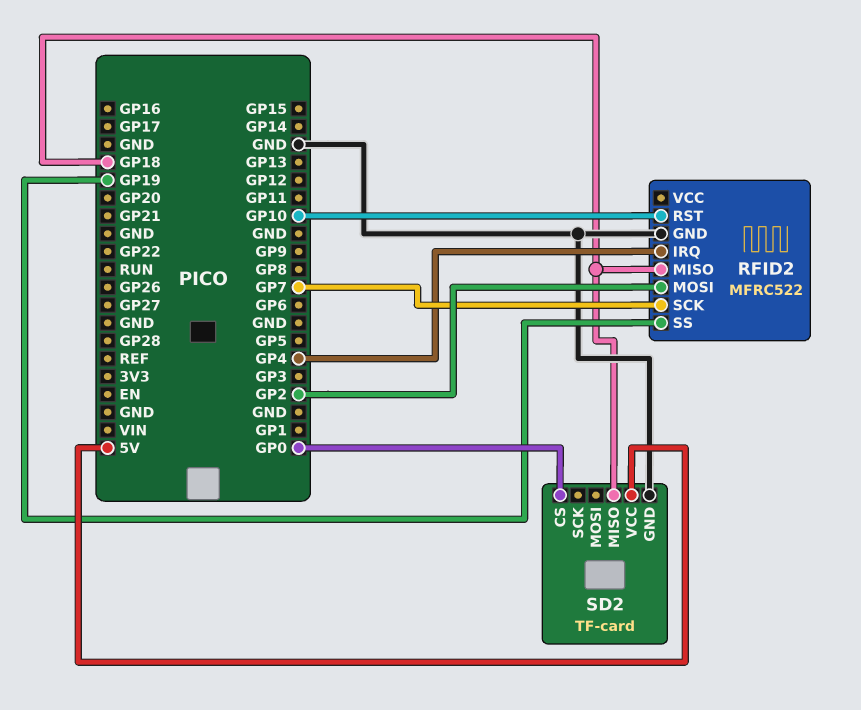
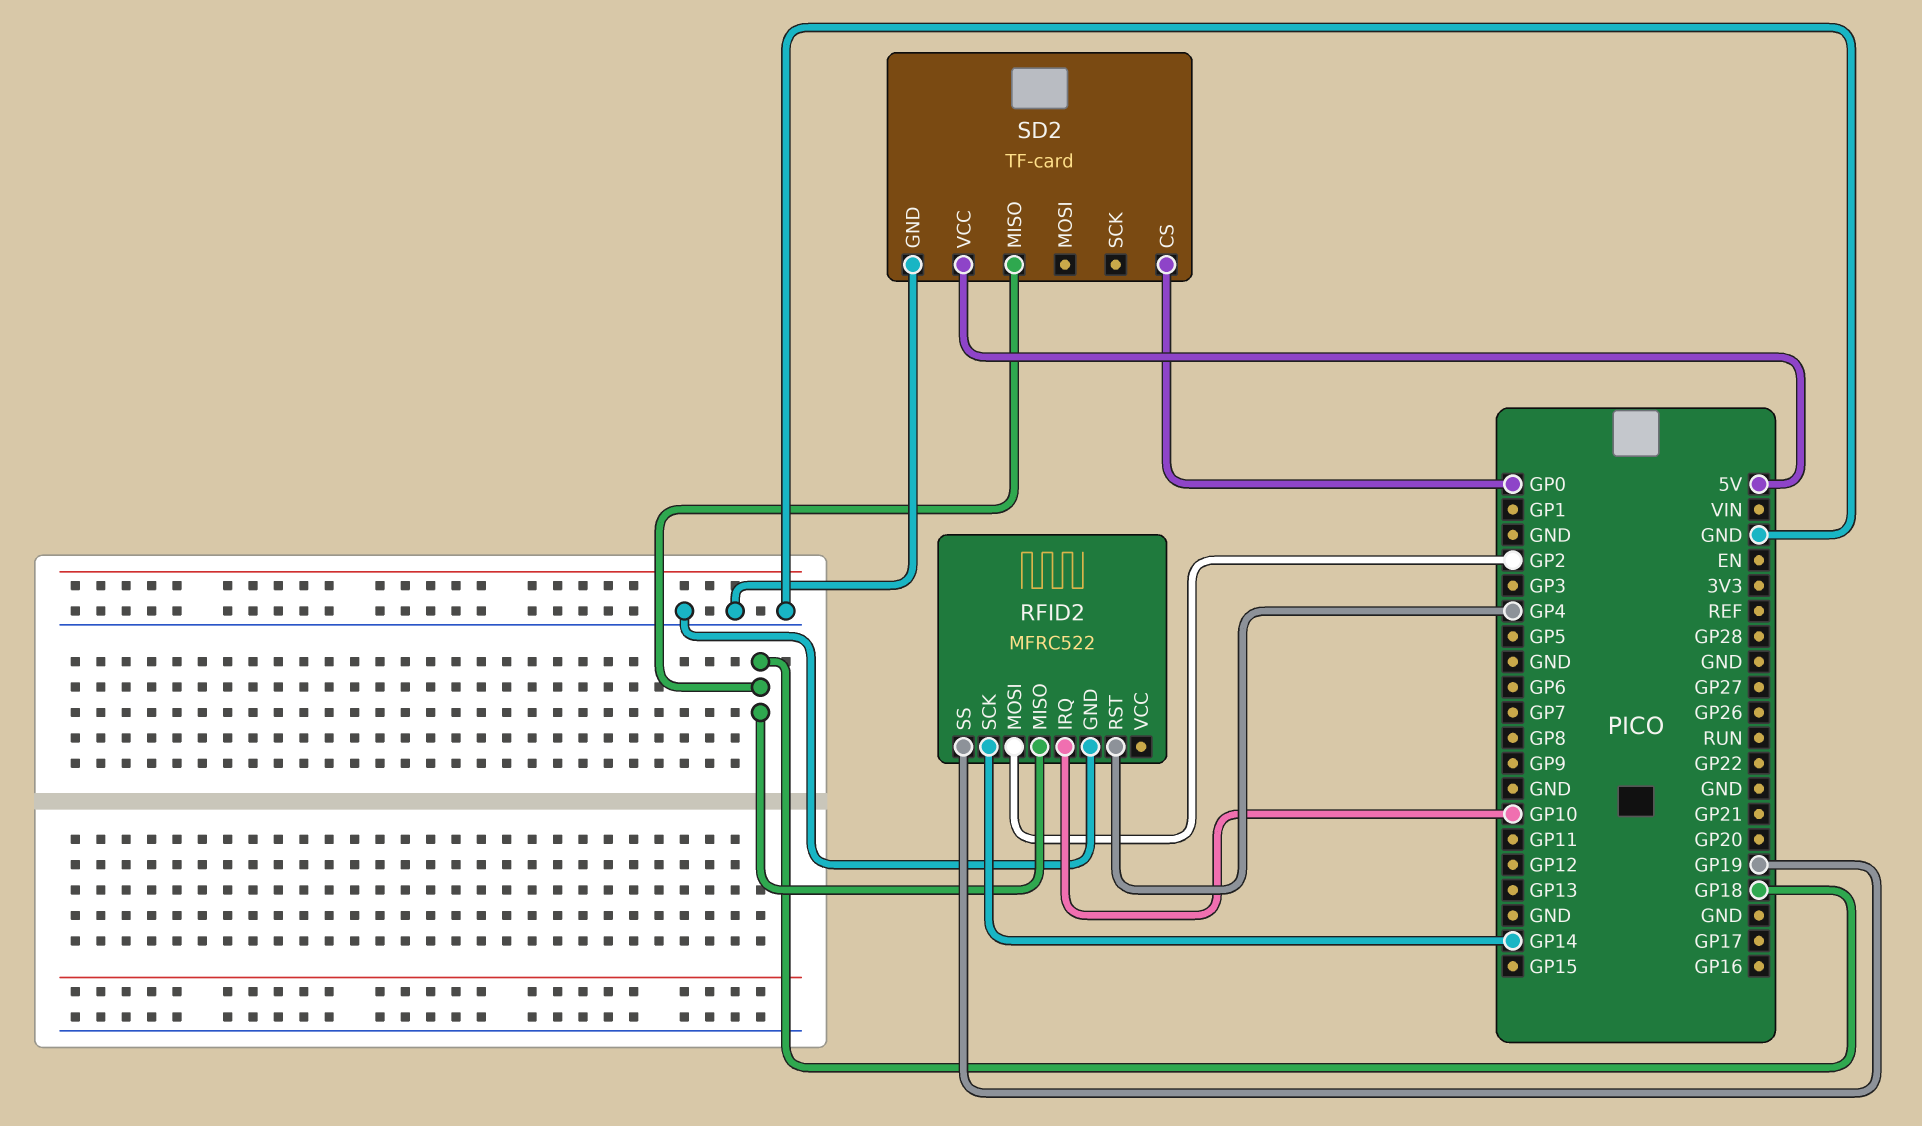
RFID2 pin IRQ: GP4 -> GP10
RFID2 pin RST: GP10 -> GP4
RFID2 pin SCK: GP7 -> GP14

